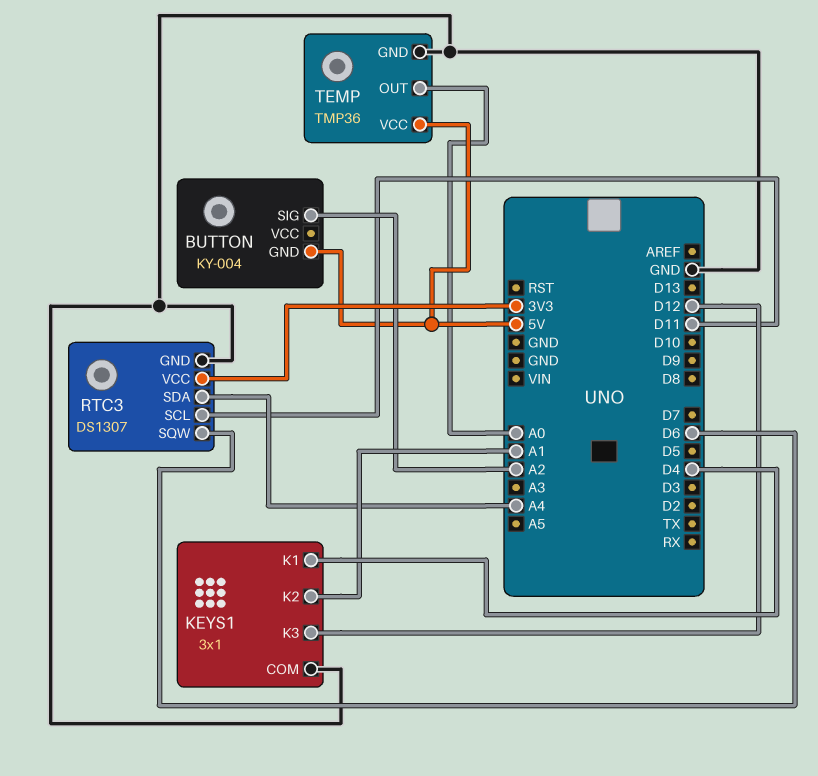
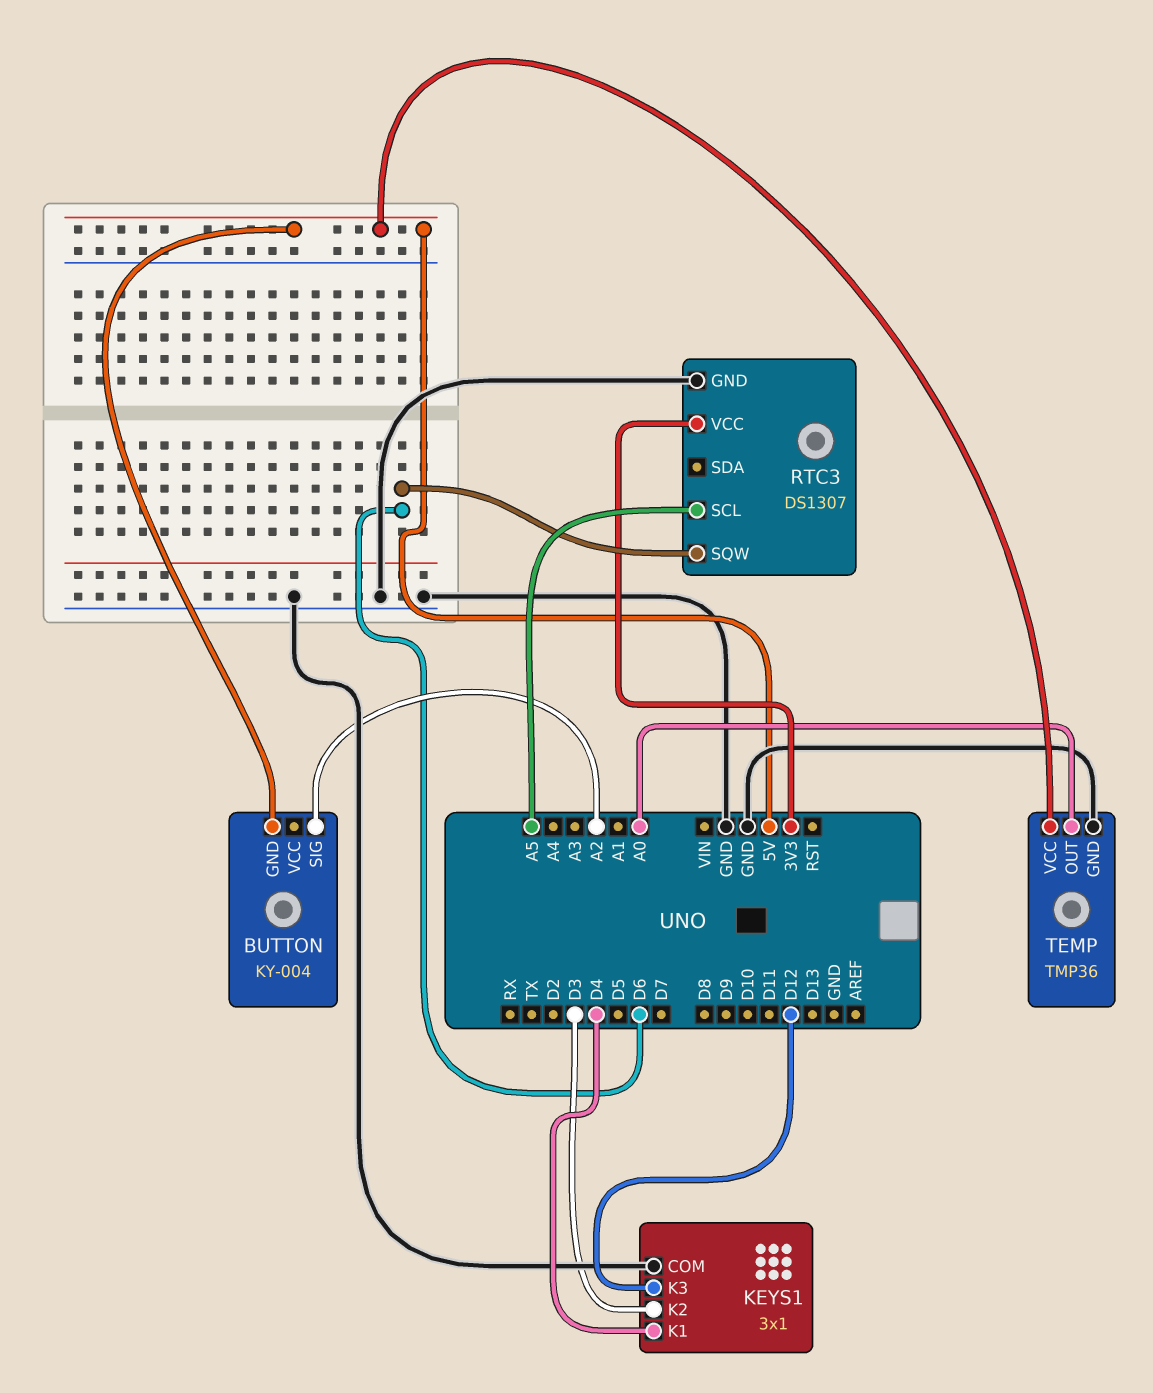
KEYS1 pin K2: A1 -> D3
RTC3 pin SCL: D11 -> A5
RTC3 pin SDA: A4 -> none

